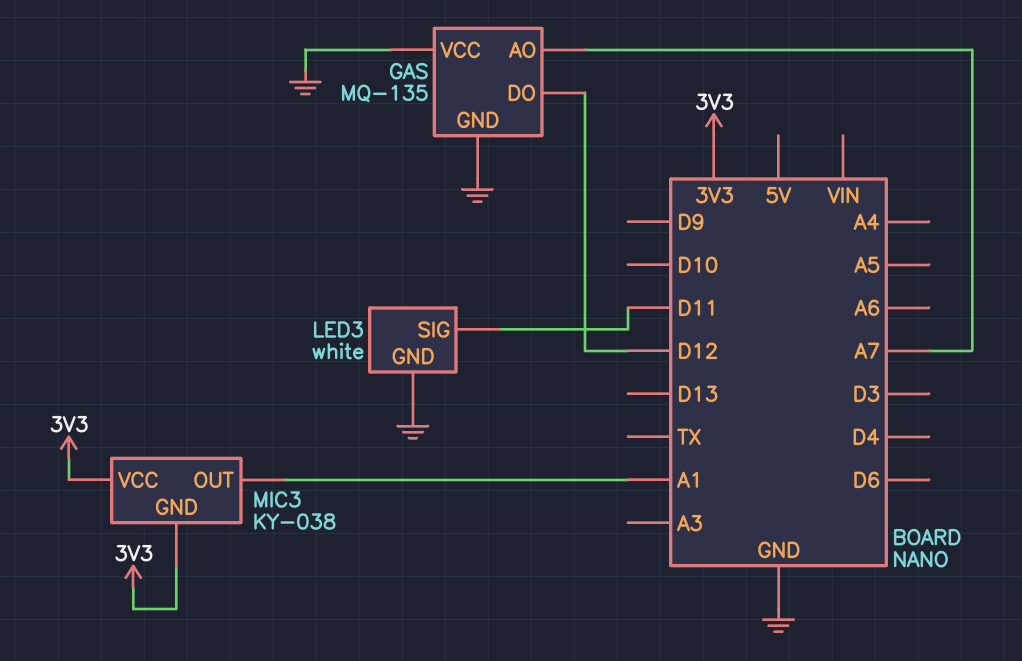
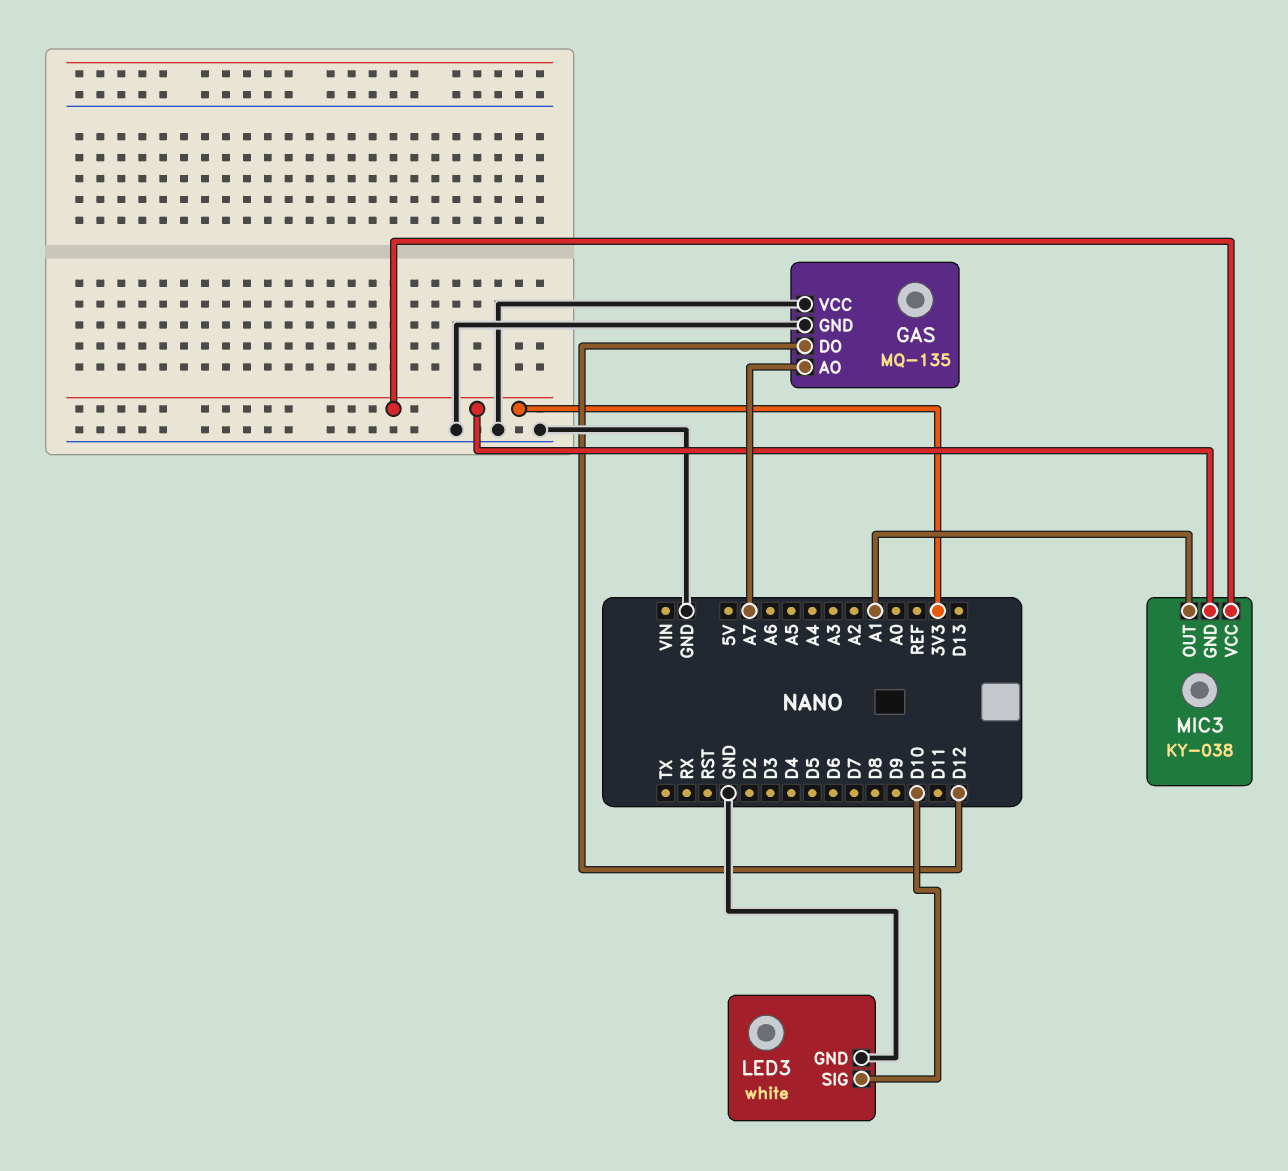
LED3 pin SIG: D11 -> D10

